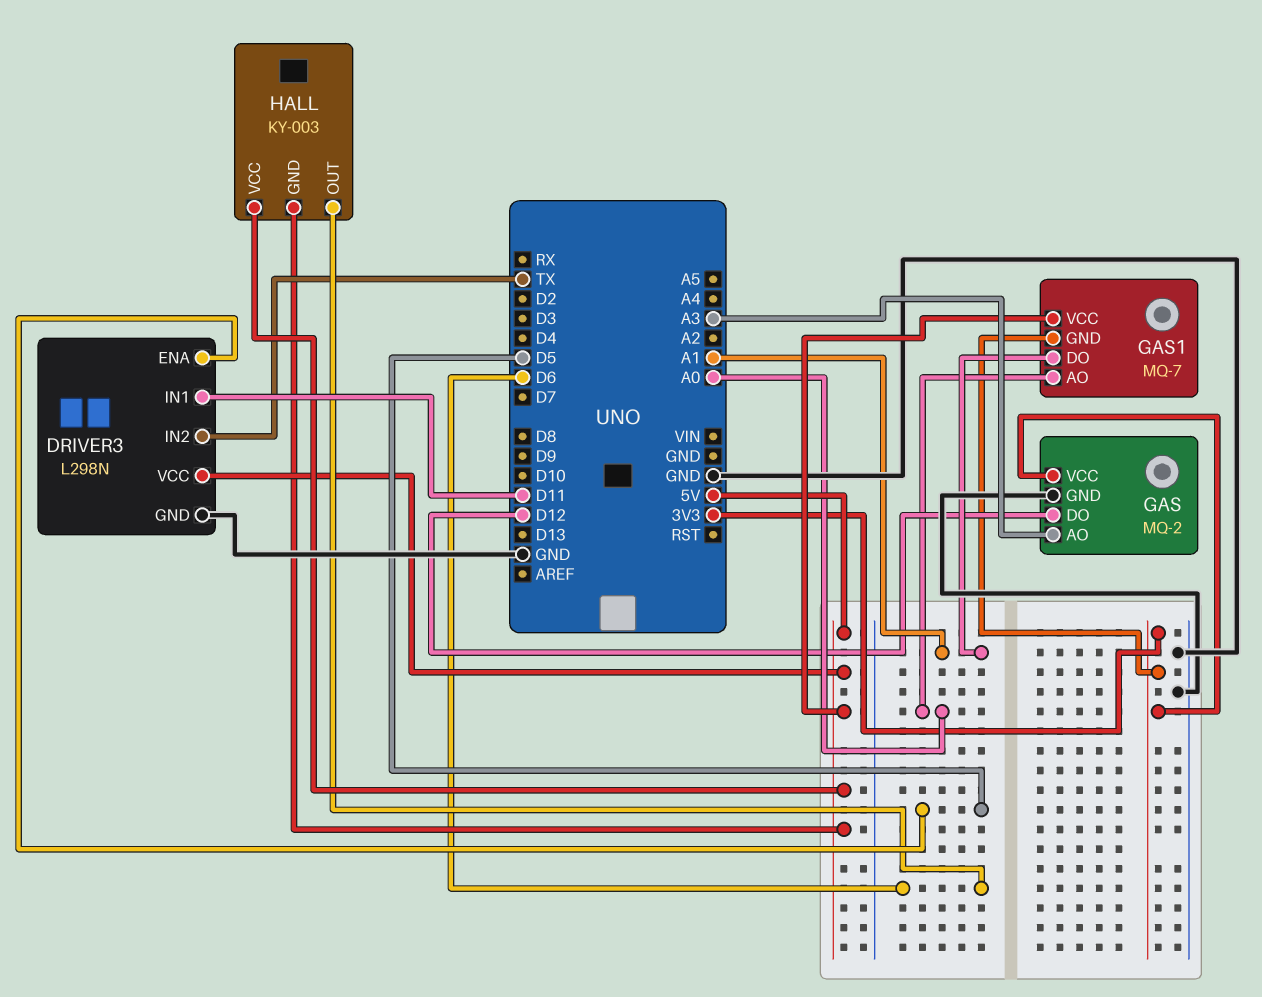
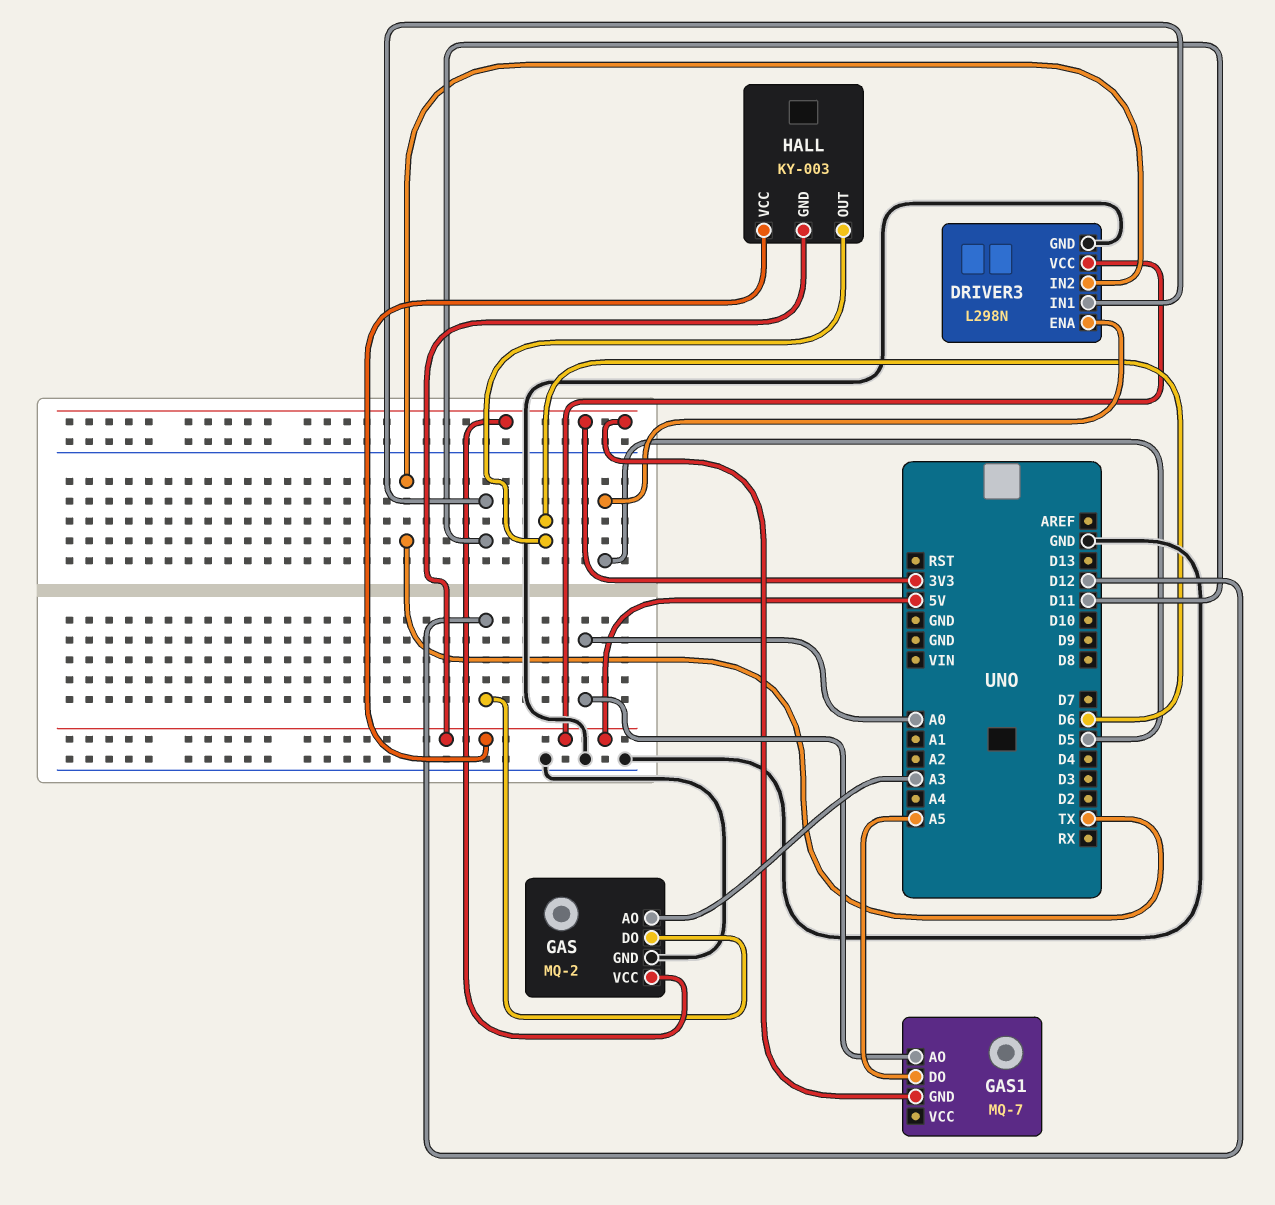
GAS1 pin DO: A1 -> A5
GAS1 pin VCC: 5V -> none

